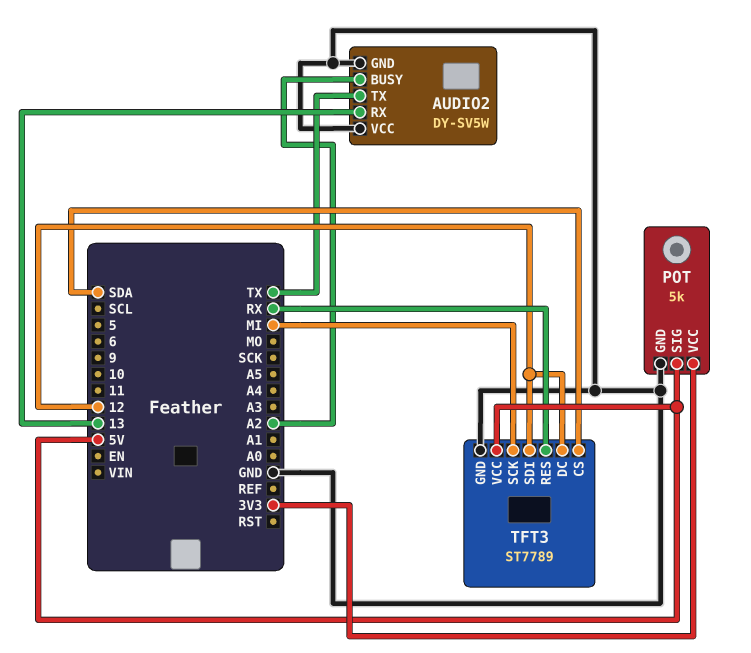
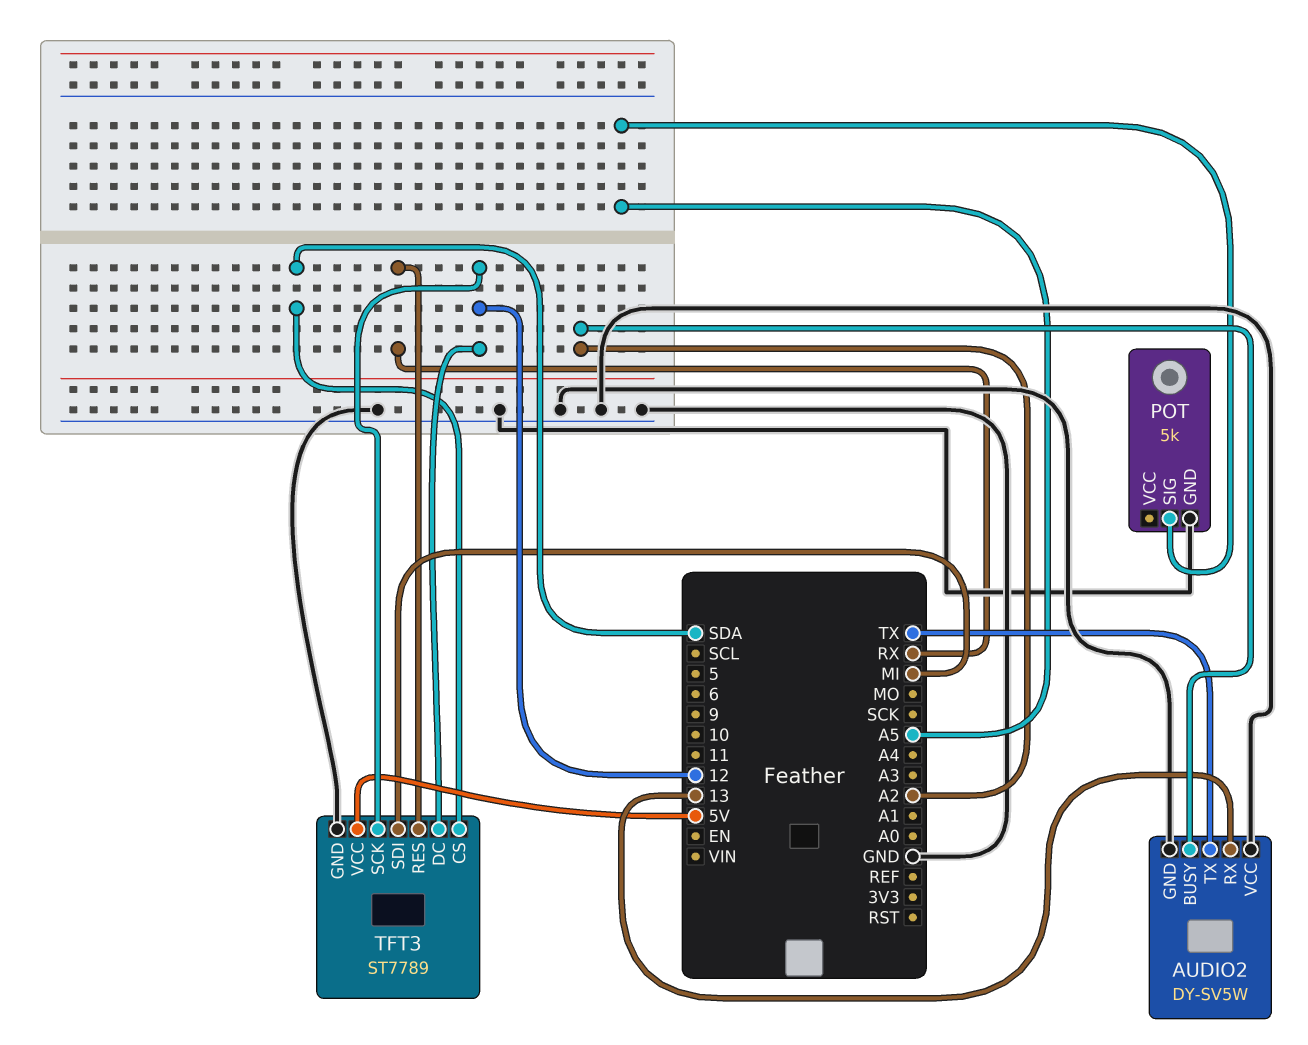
POT pin SIG: 5V -> A5
POT pin VCC: 3V3 -> none
TFT3 pin SCK: MI -> 12
TFT3 pin SDI: 12 -> MI

